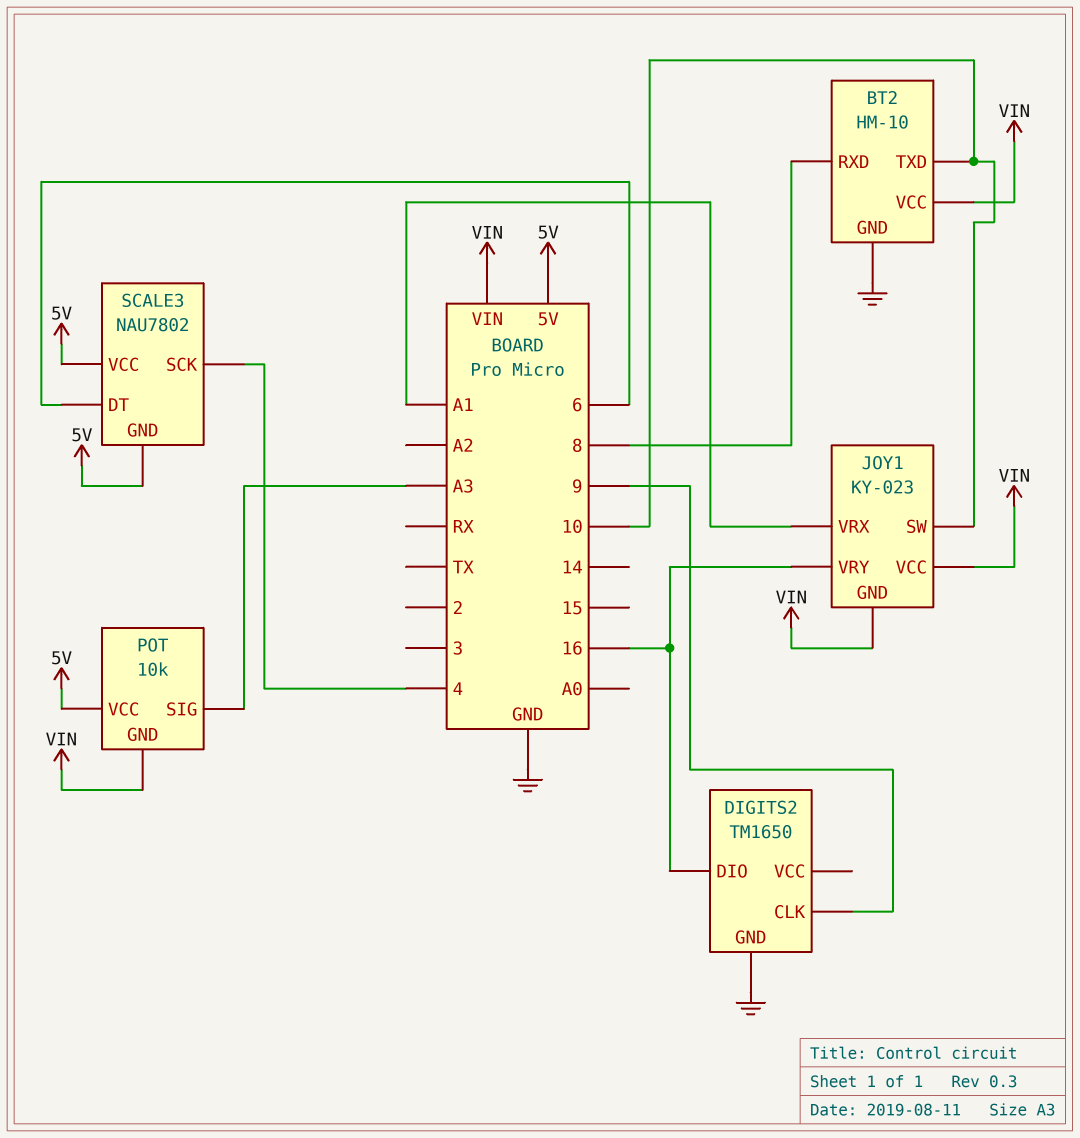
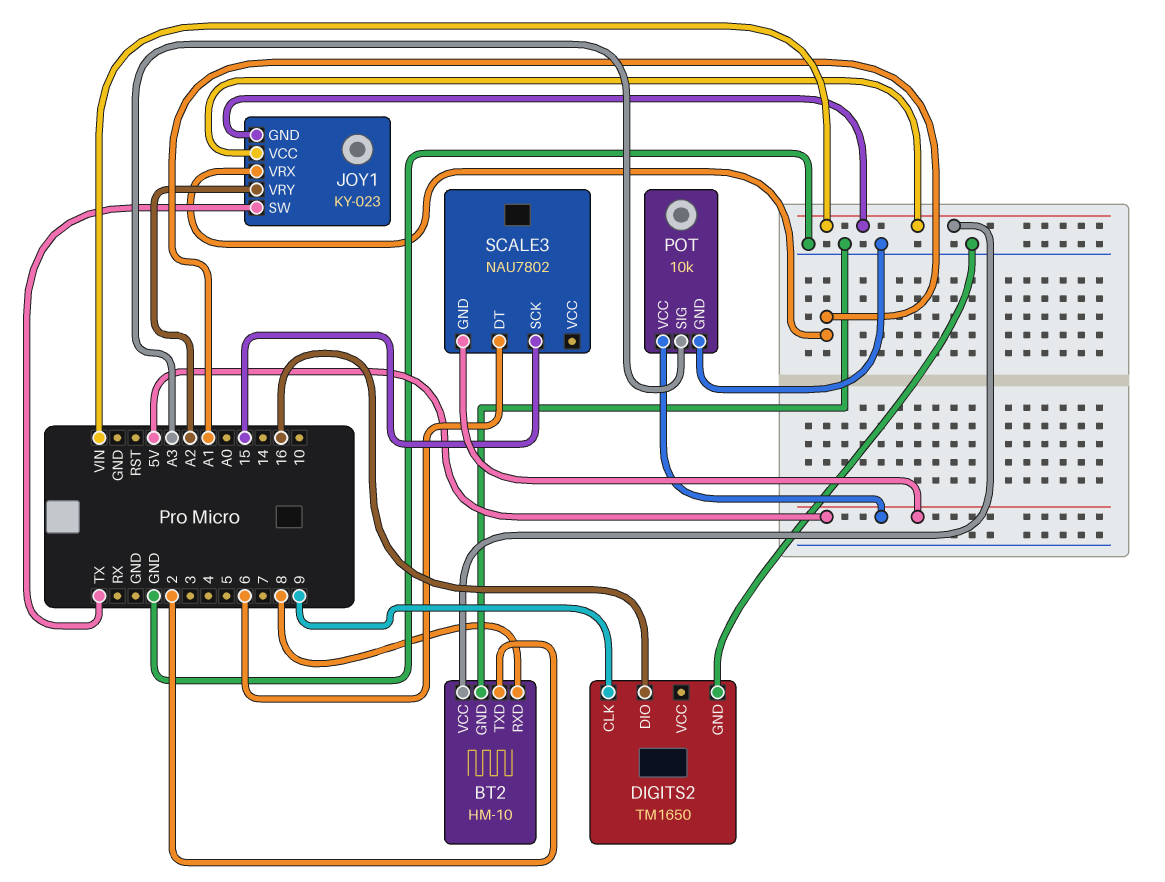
BT2 pin TXD: 10 -> 2
JOY1 pin SW: 10 -> TX
JOY1 pin VRY: 16 -> A2
POT pin GND: VIN -> GND
SCALE3 pin SCK: 4 -> 15
SCALE3 pin VCC: 5V -> none

